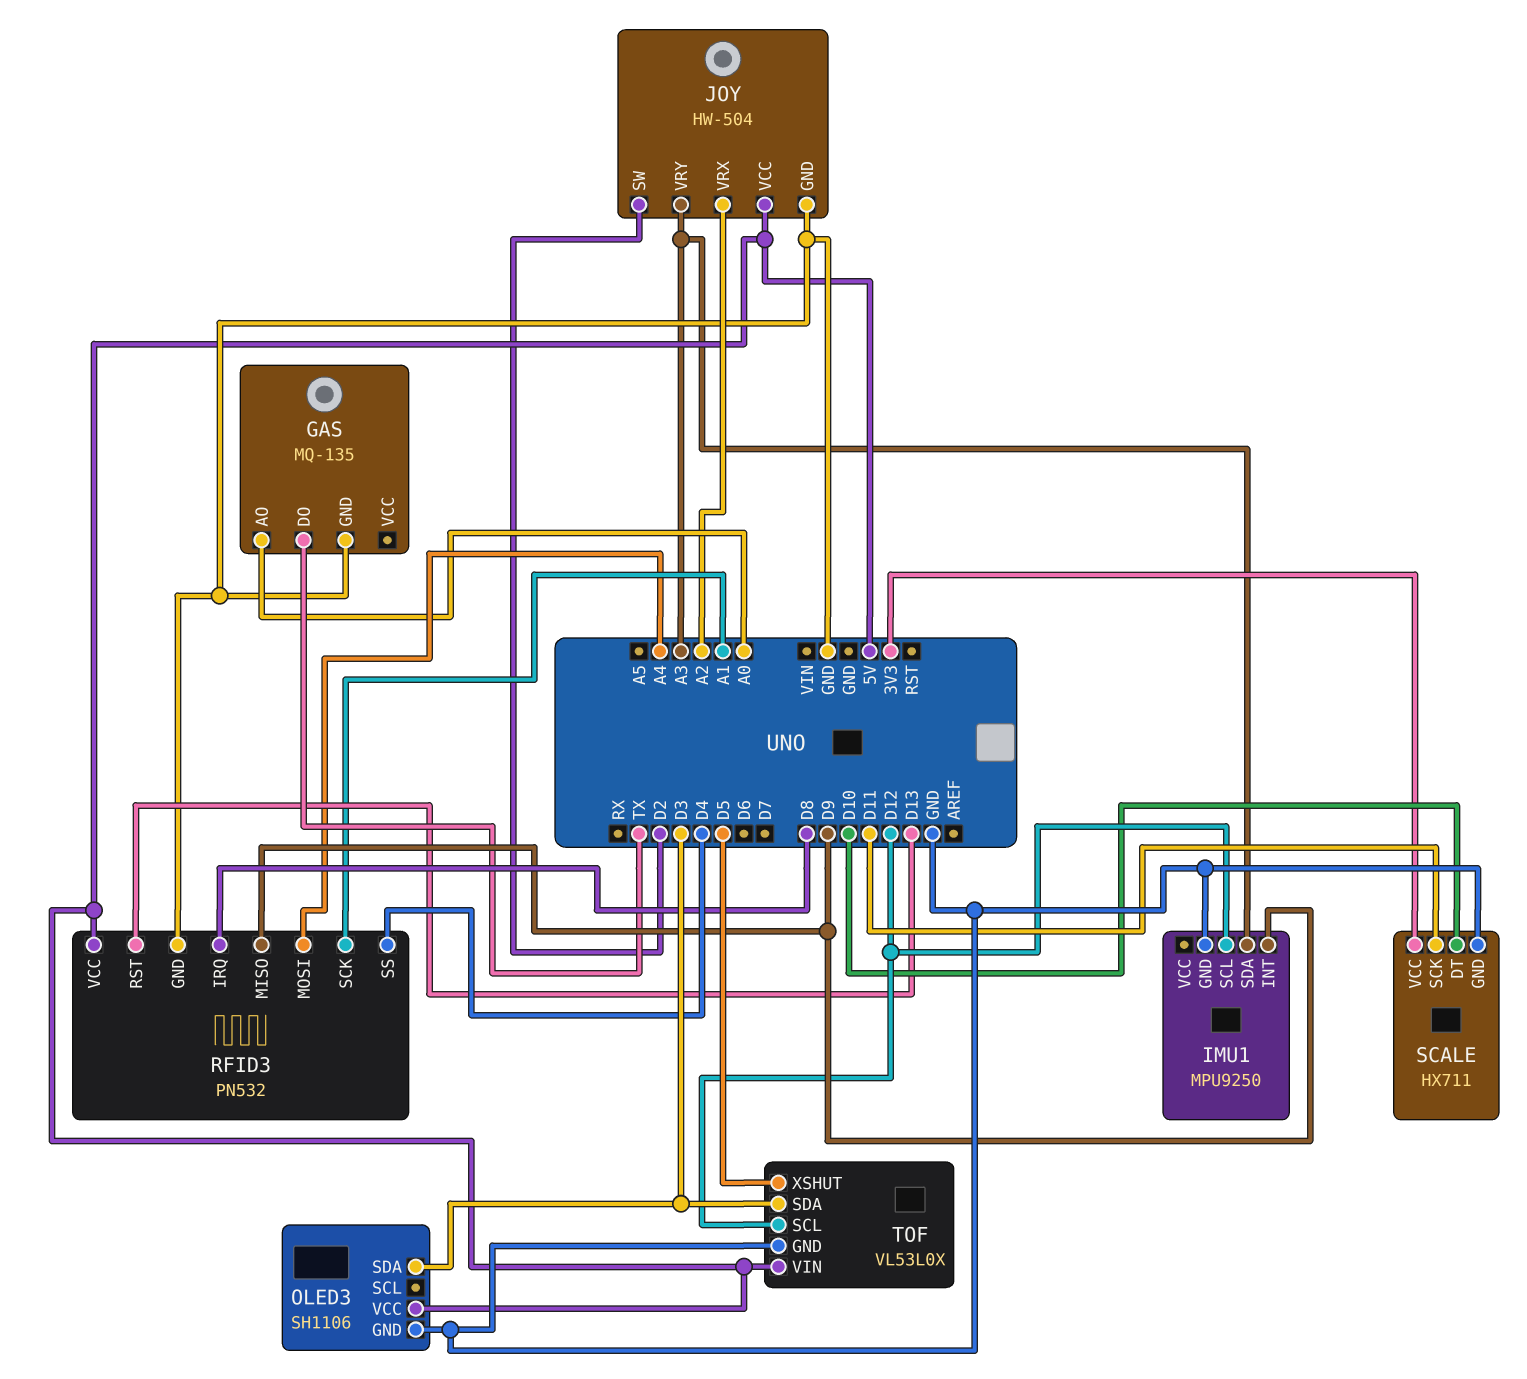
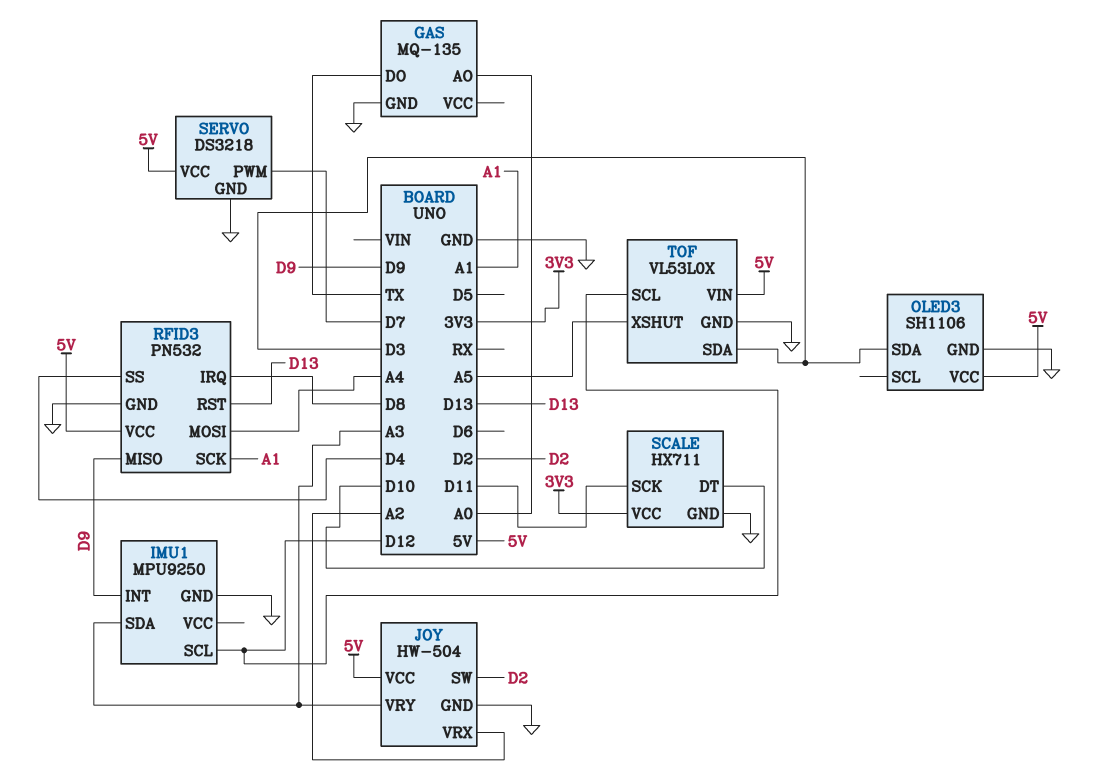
SERVO: none -> DS3218
SERVO pin GND: none -> GND
SERVO pin PWM: none -> D7
SERVO pin VCC: none -> 5V
TOF pin XSHUT: D5 -> A5

